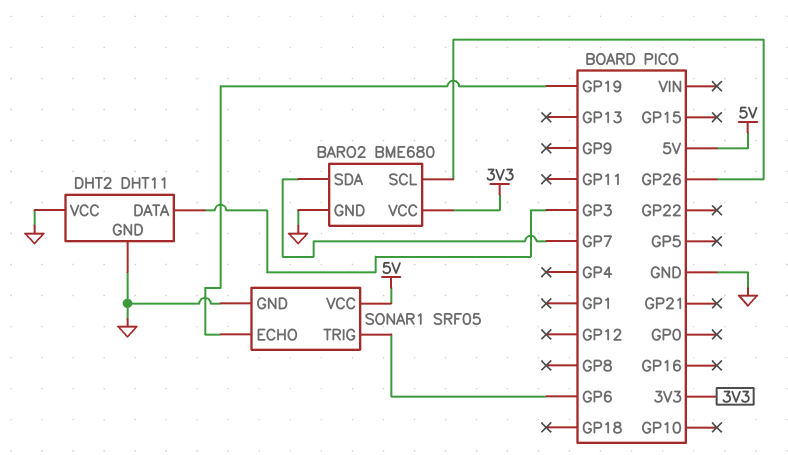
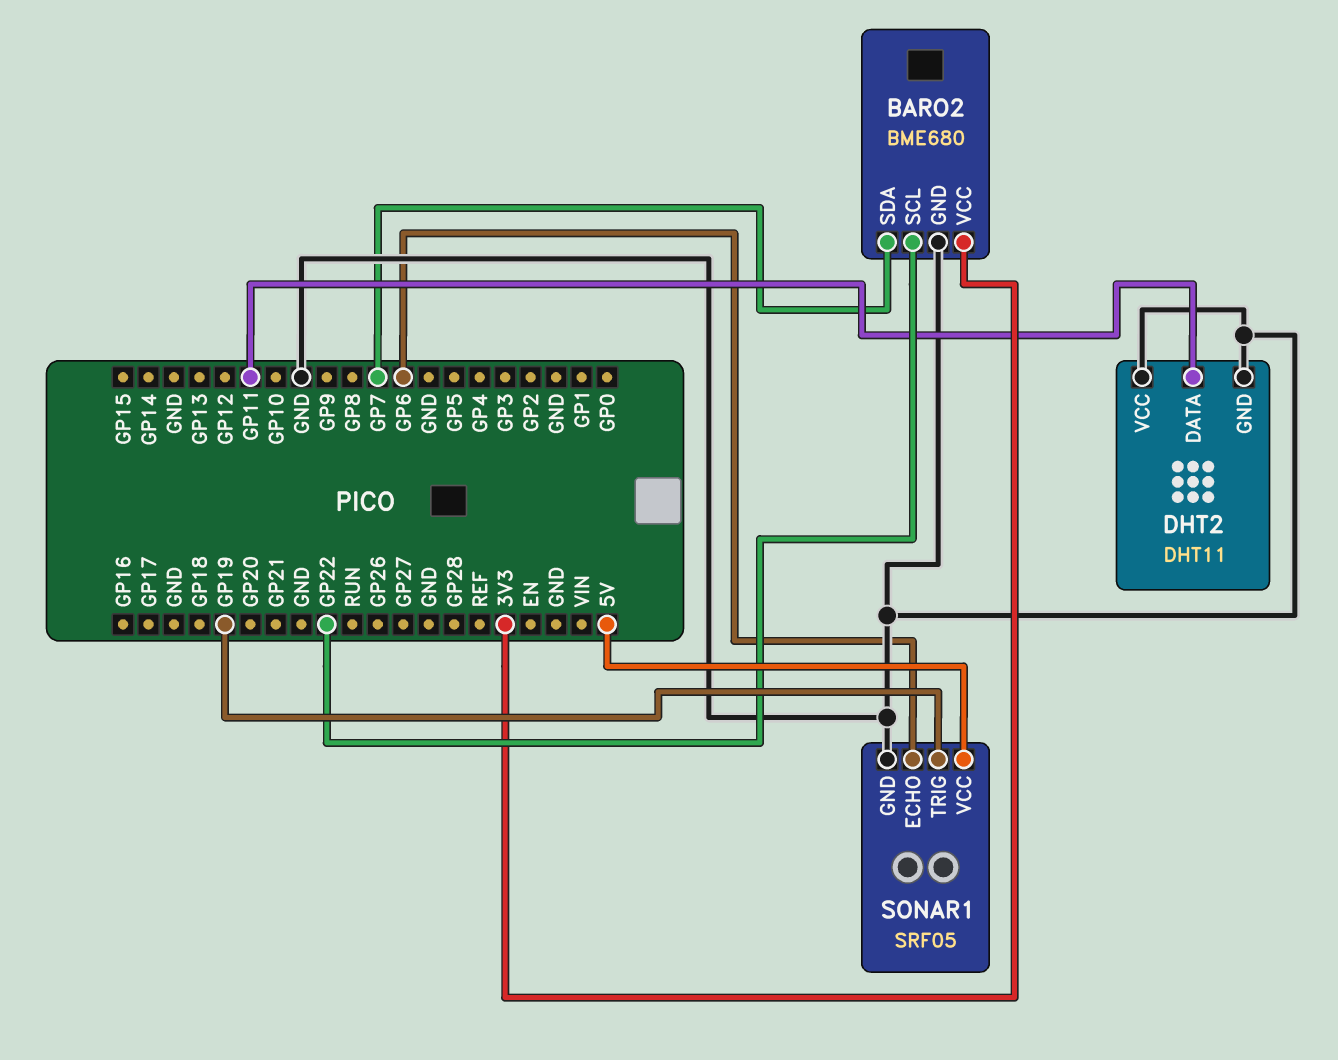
BARO2 pin SCL: GP26 -> GP22
DHT2 pin DATA: GP3 -> GP11
SONAR1 pin ECHO: GP19 -> GP6
SONAR1 pin TRIG: GP6 -> GP19

